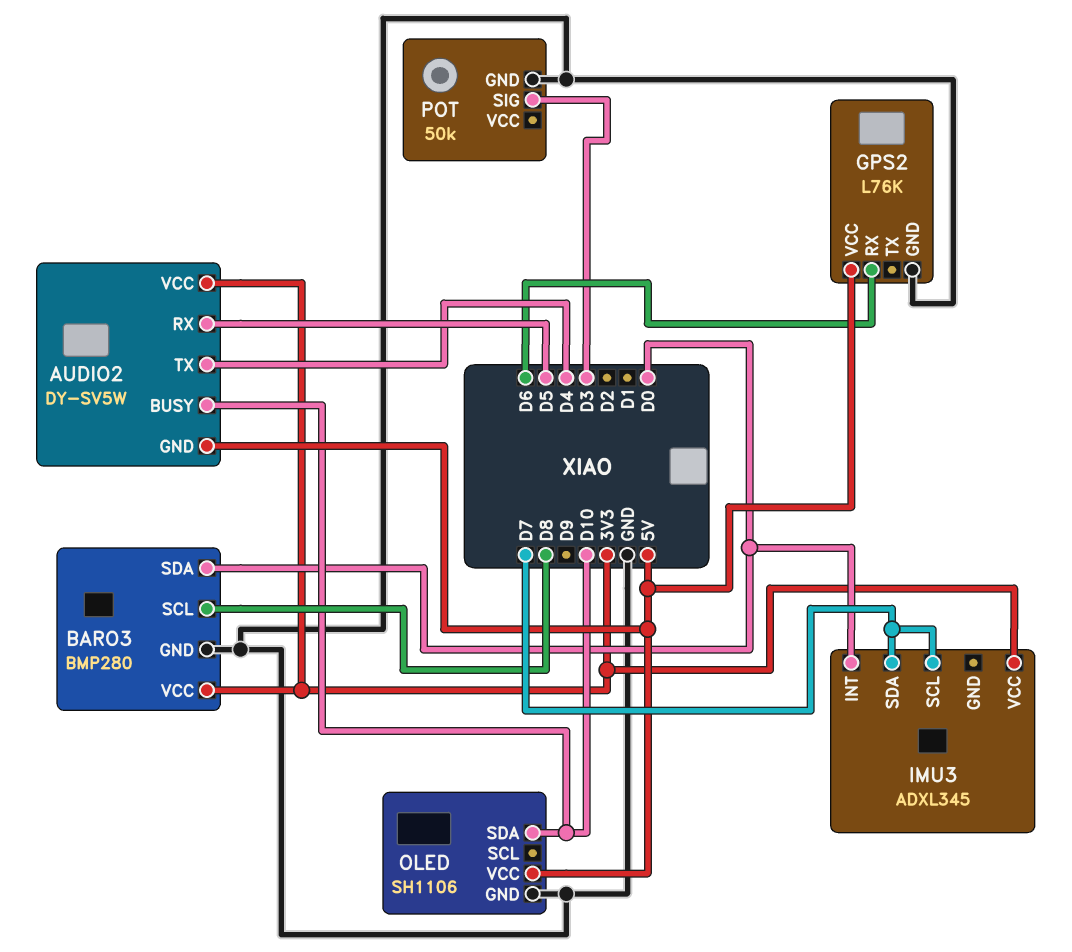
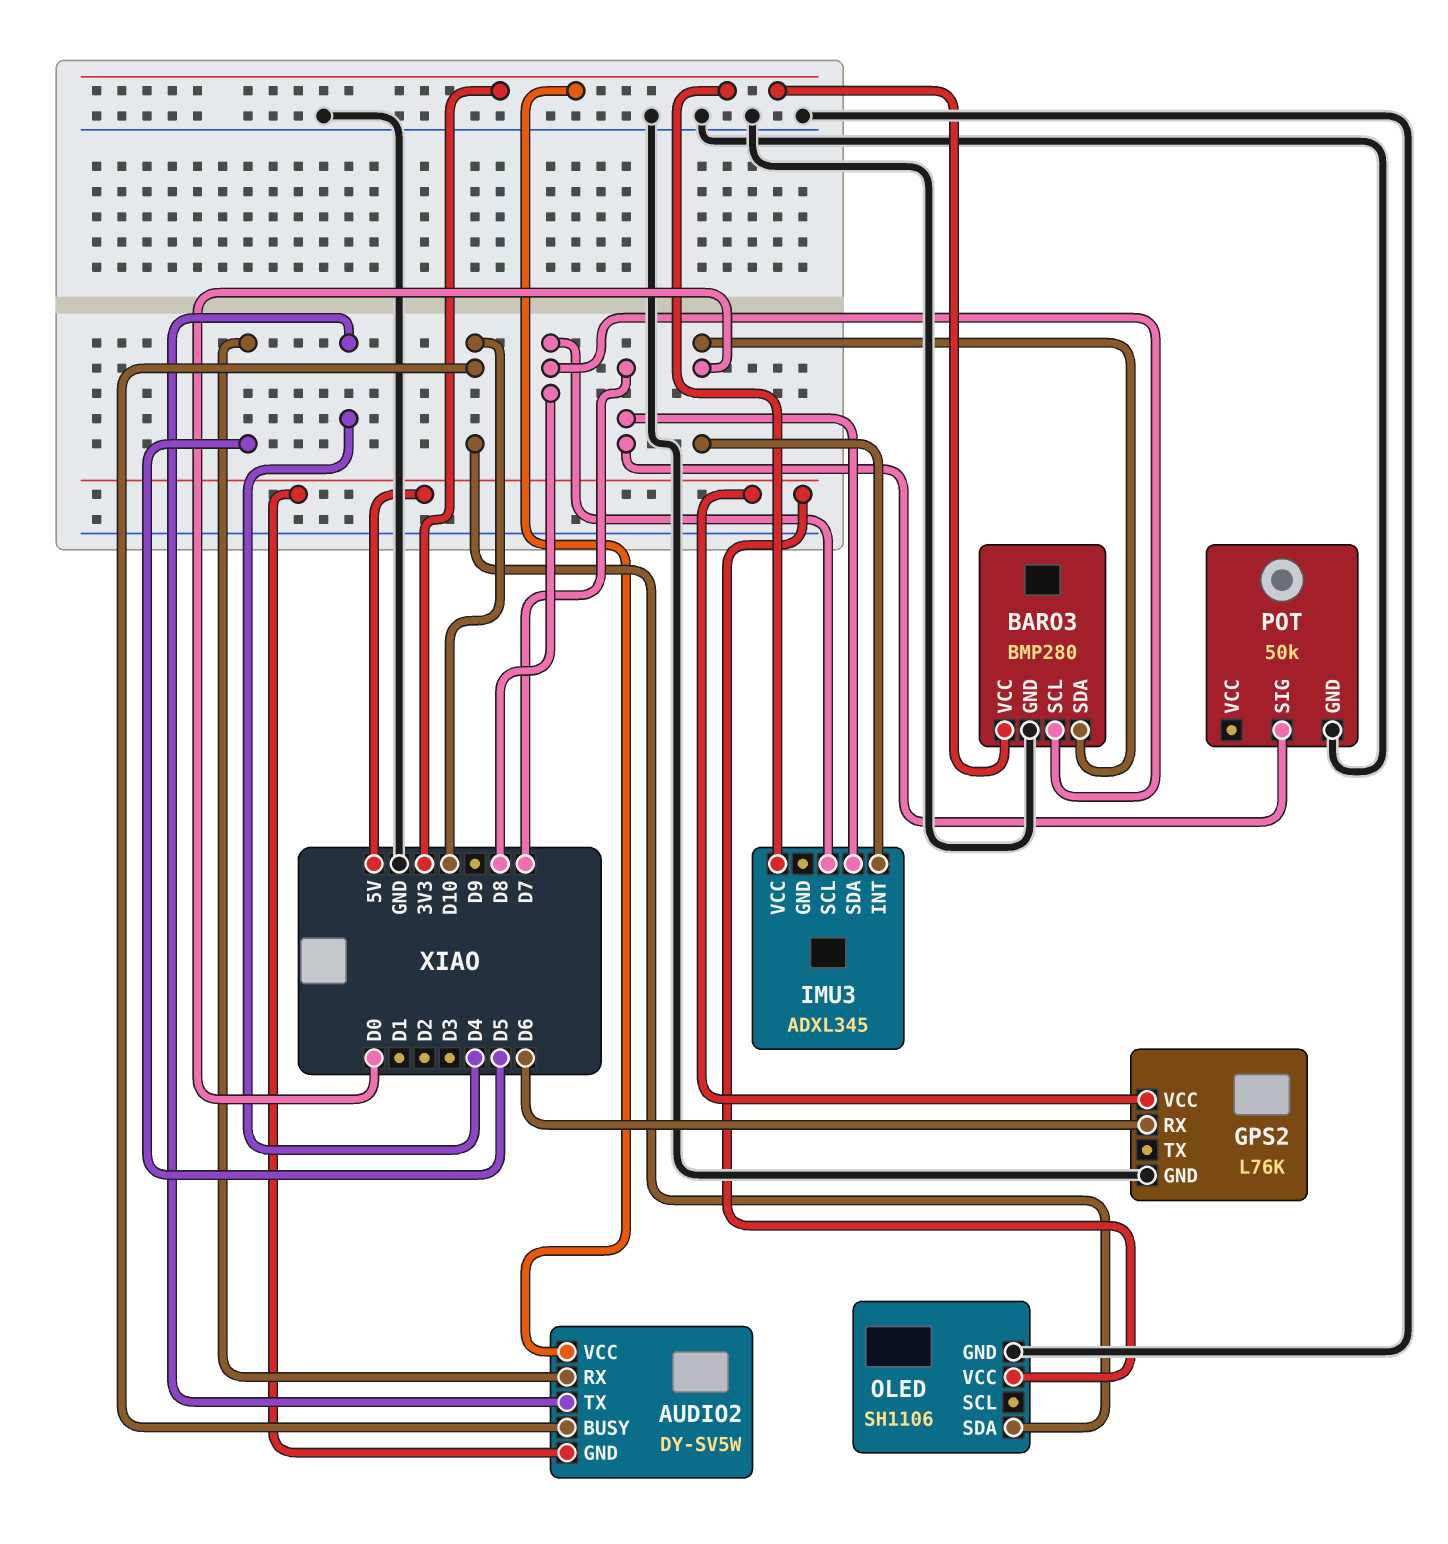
IMU3 pin SCL: D7 -> D8
POT pin SIG: D3 -> D7

